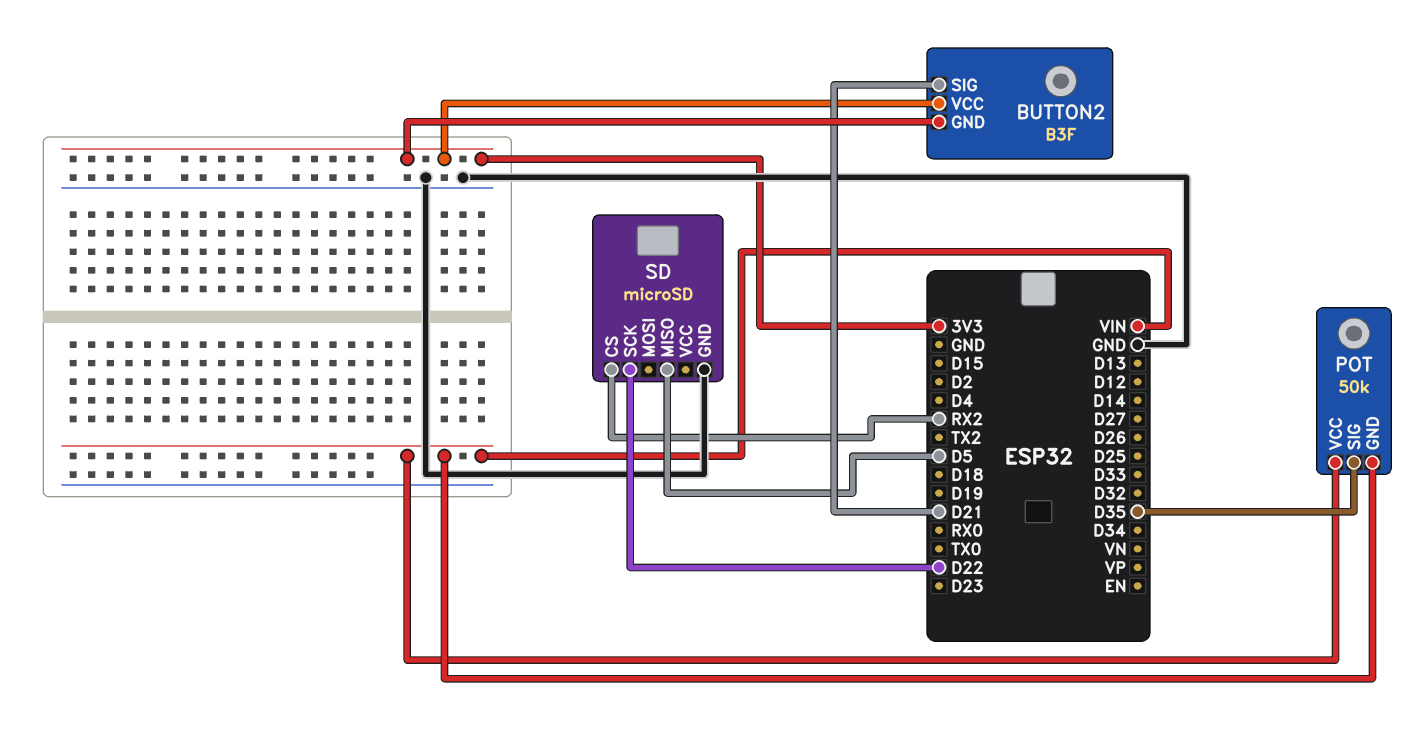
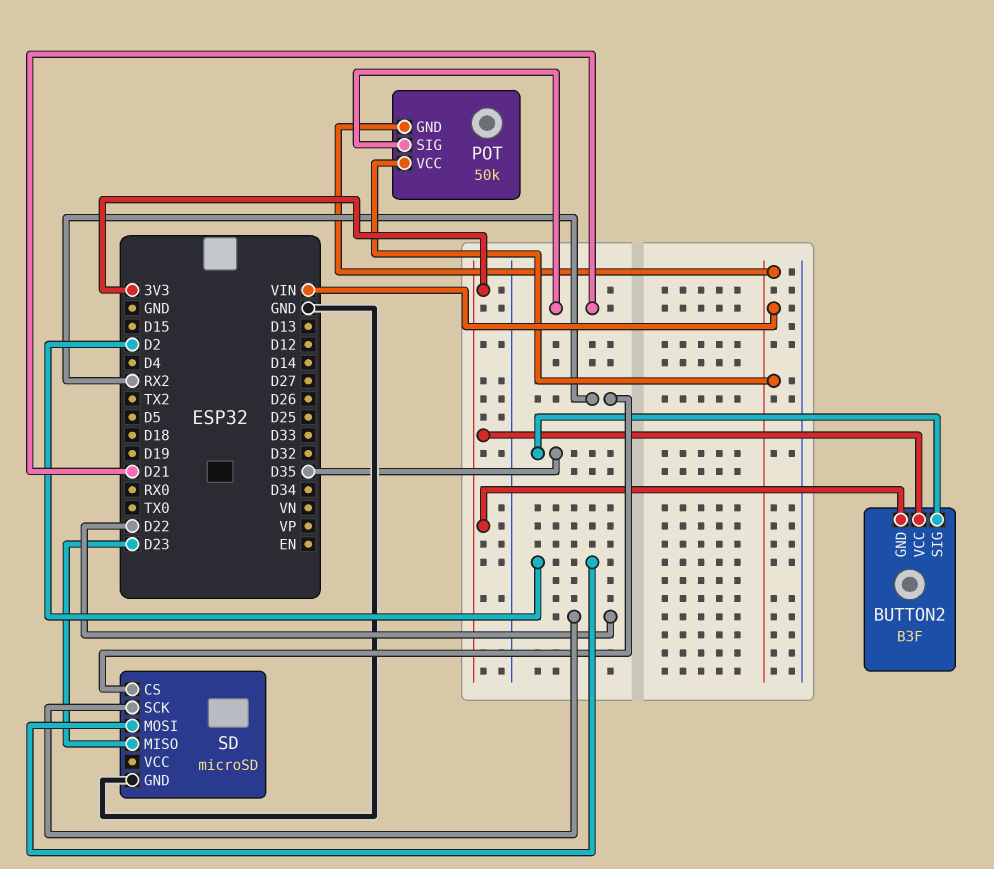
BUTTON2 pin SIG: D21 -> D35
POT pin SIG: D35 -> D21
SD pin MISO: D5 -> D23
SD pin MOSI: none -> D2

